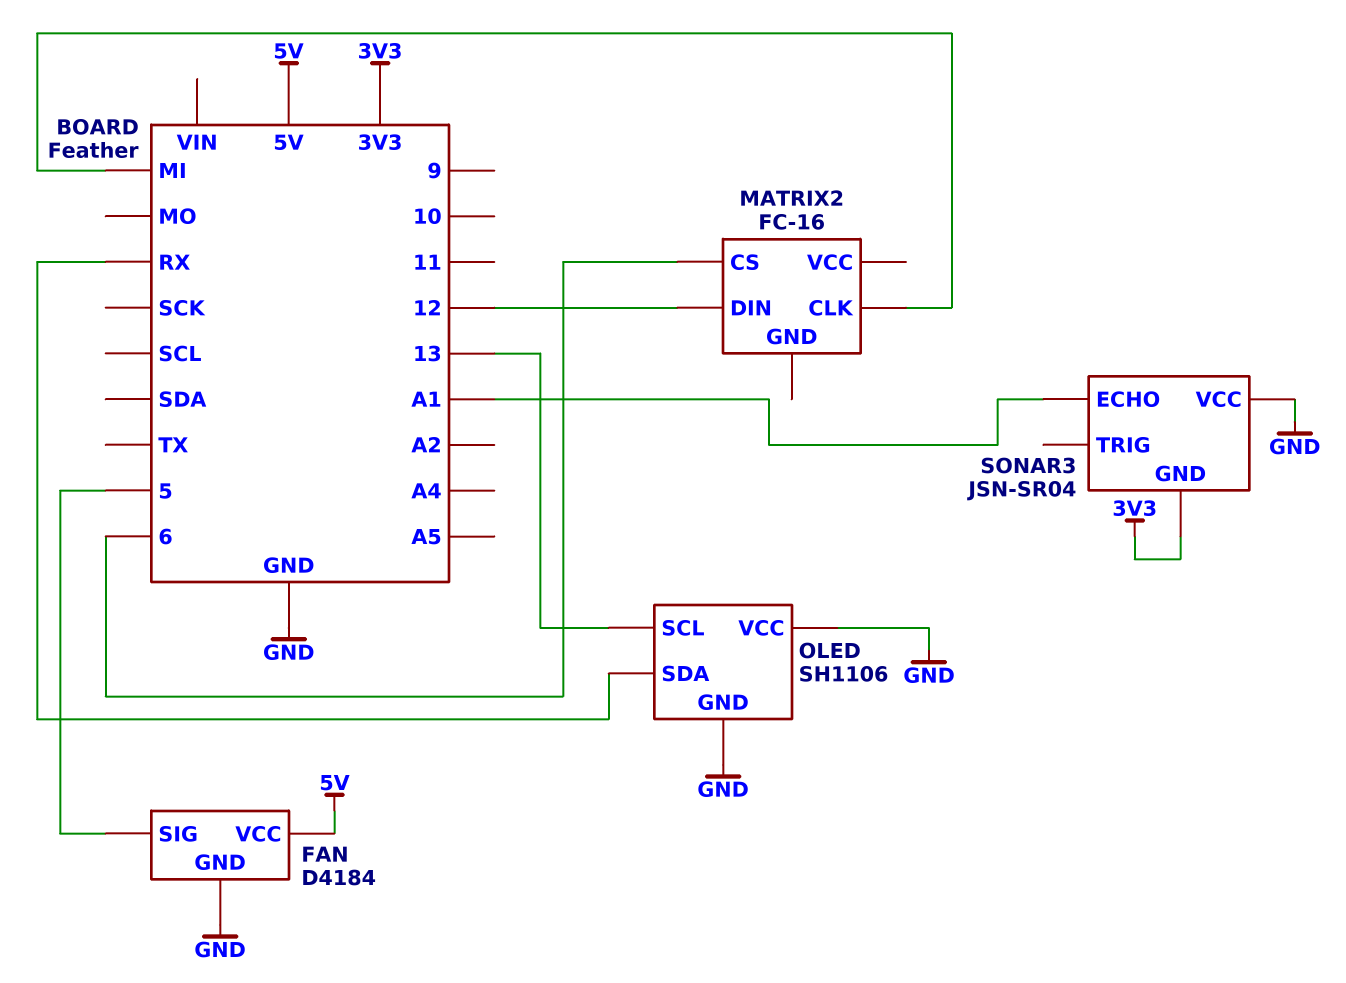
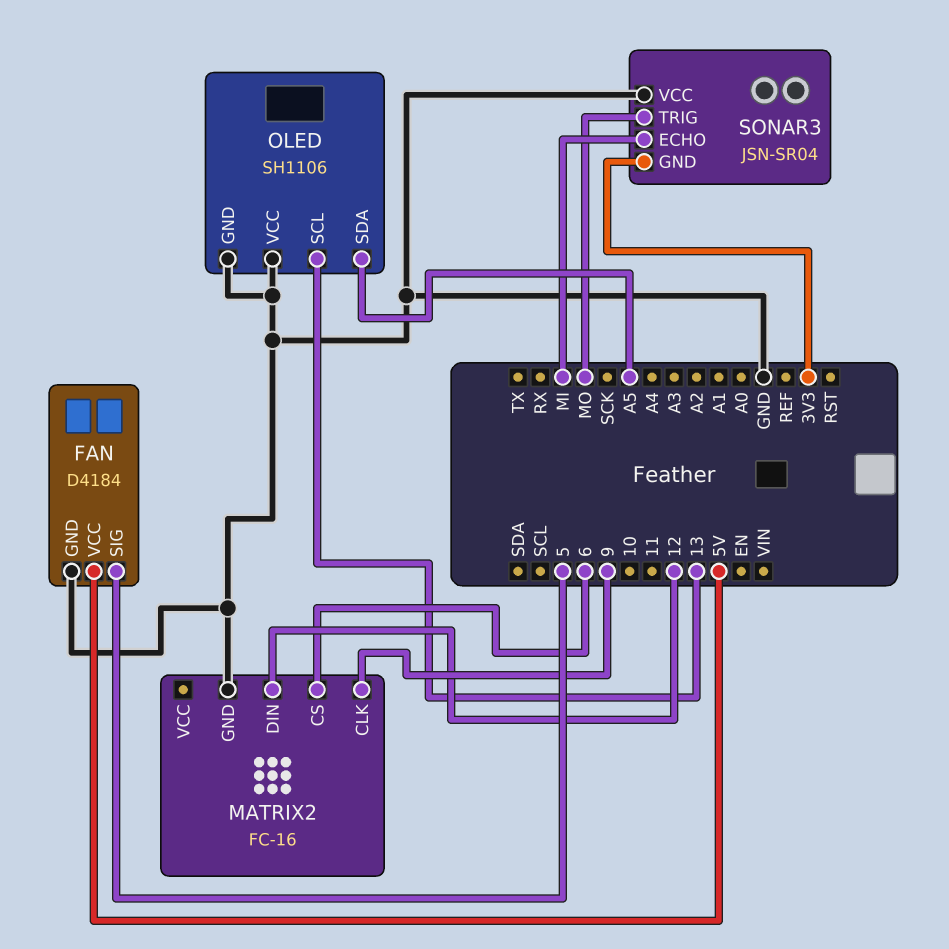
MATRIX2 pin CLK: MI -> 9
MATRIX2 pin GND: none -> GND
OLED pin SDA: RX -> A5
SONAR3 pin ECHO: A1 -> MI
SONAR3 pin TRIG: none -> MO

